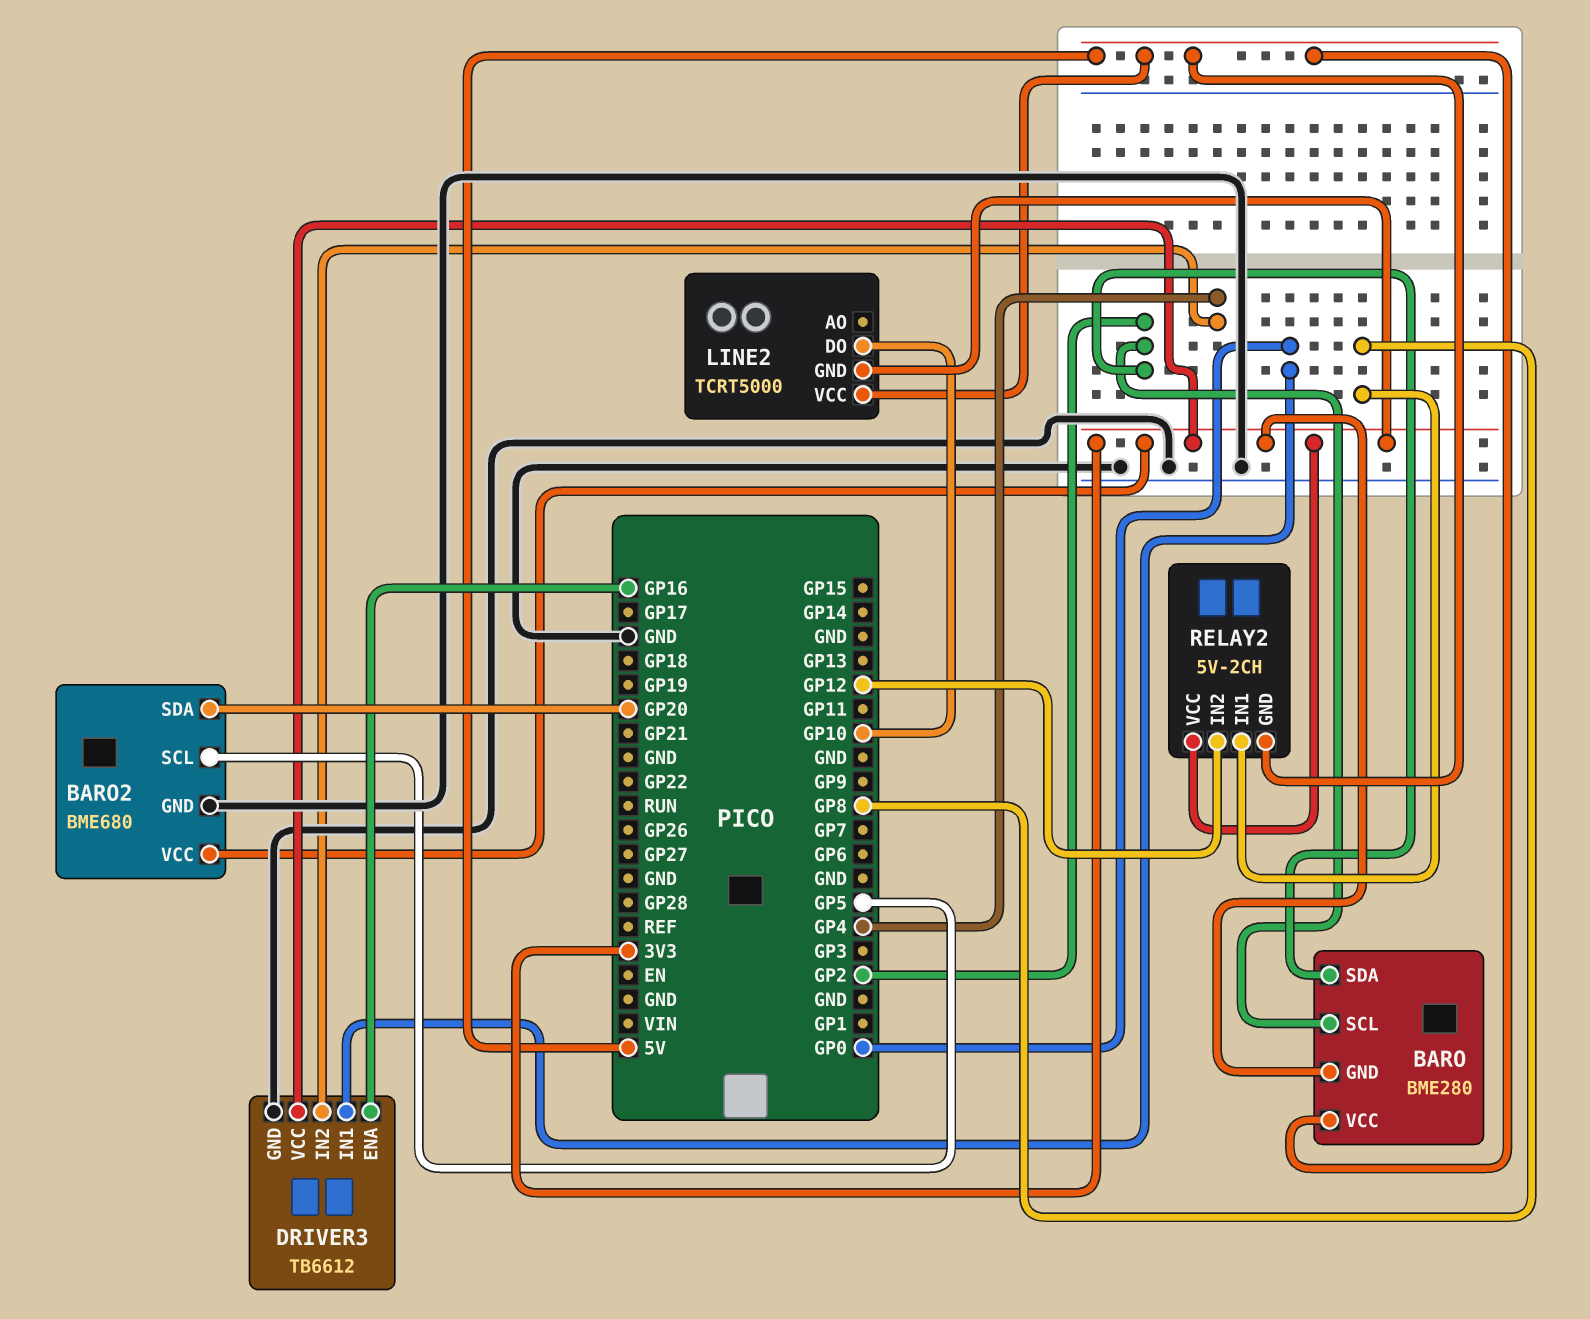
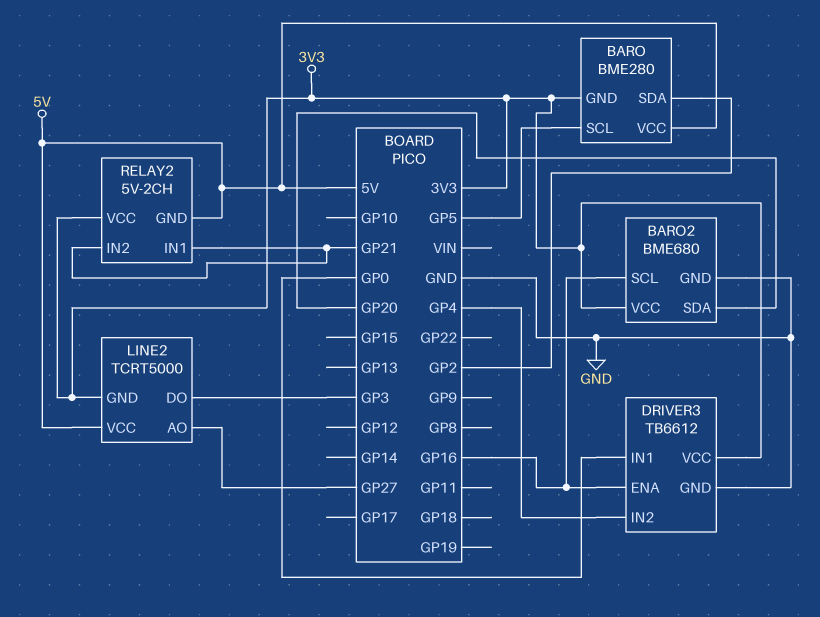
BARO pin SCL: GP2 -> GP5
BARO2 pin SCL: GP5 -> GP16
LINE2 pin AO: none -> GP27
LINE2 pin DO: GP10 -> GP3
RELAY2 pin IN1: GP8 -> GP21
RELAY2 pin IN2: GP12 -> GP21

